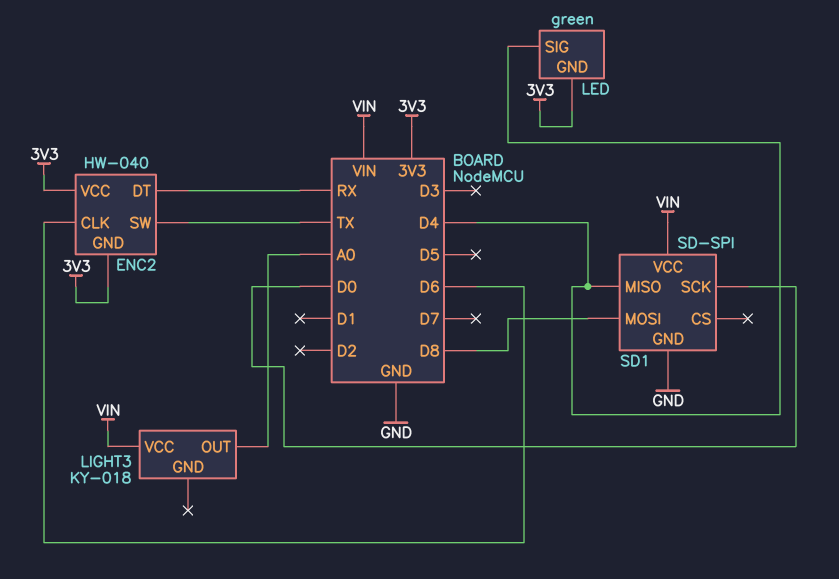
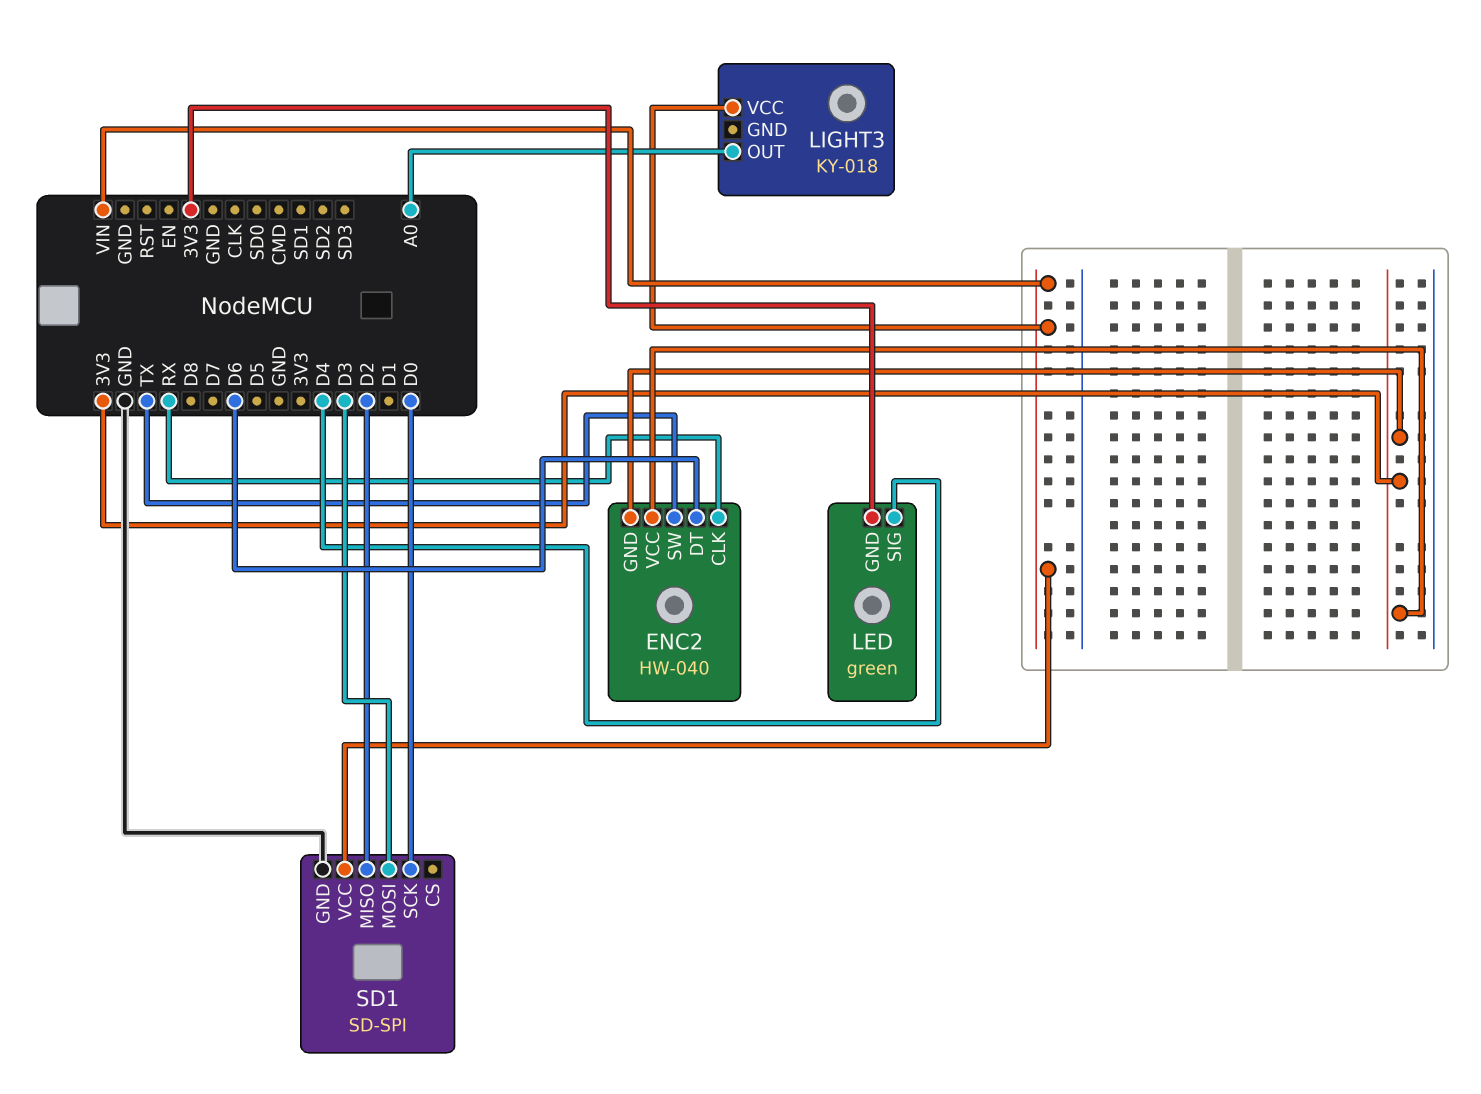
ENC2 pin CLK: D6 -> RX
ENC2 pin DT: RX -> D6
SD1 pin MISO: D4 -> D2
SD1 pin MOSI: D8 -> D3

